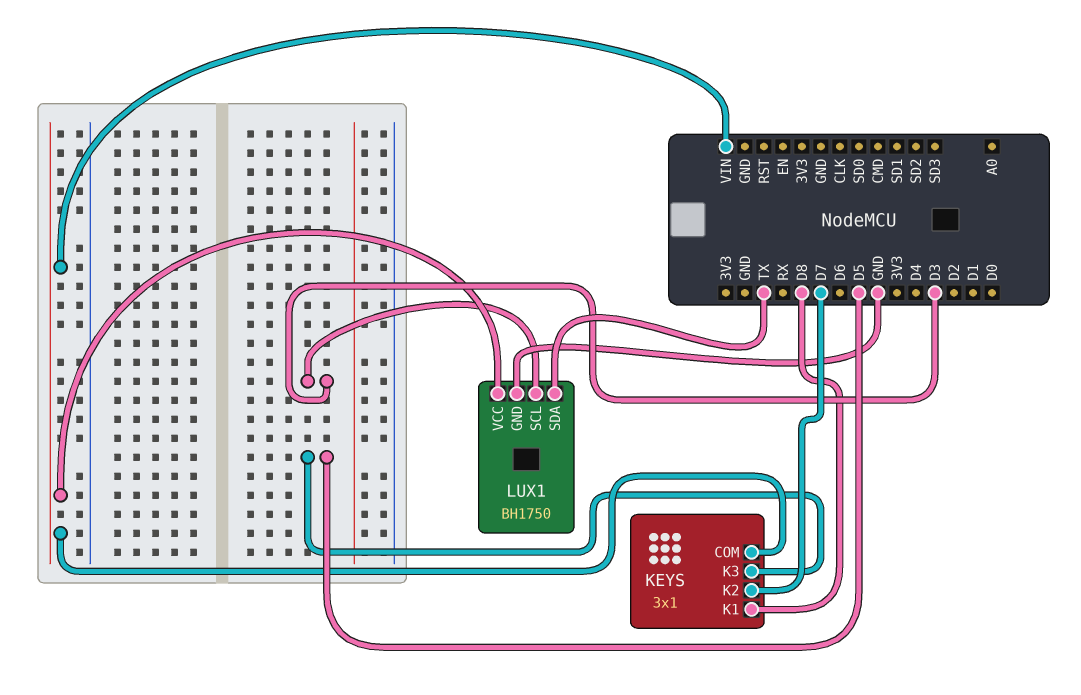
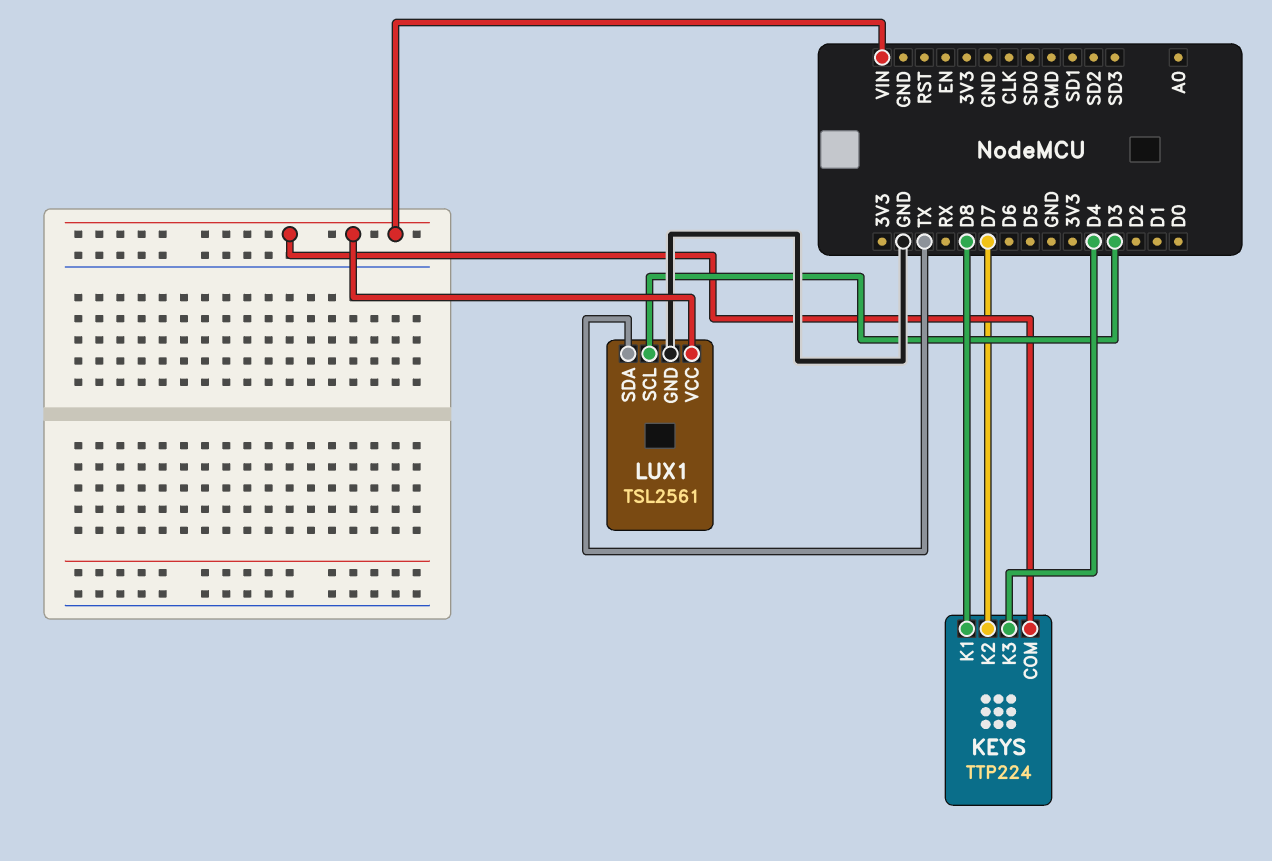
KEYS: 3x1 -> TTP224
KEYS pin K3: D5 -> D4
LUX1: BH1750 -> TSL2561

